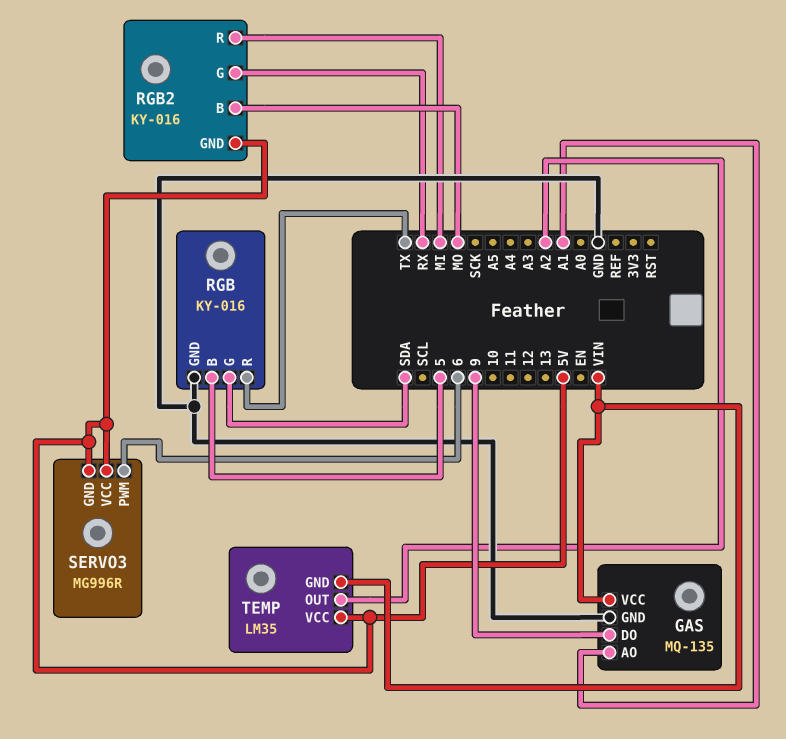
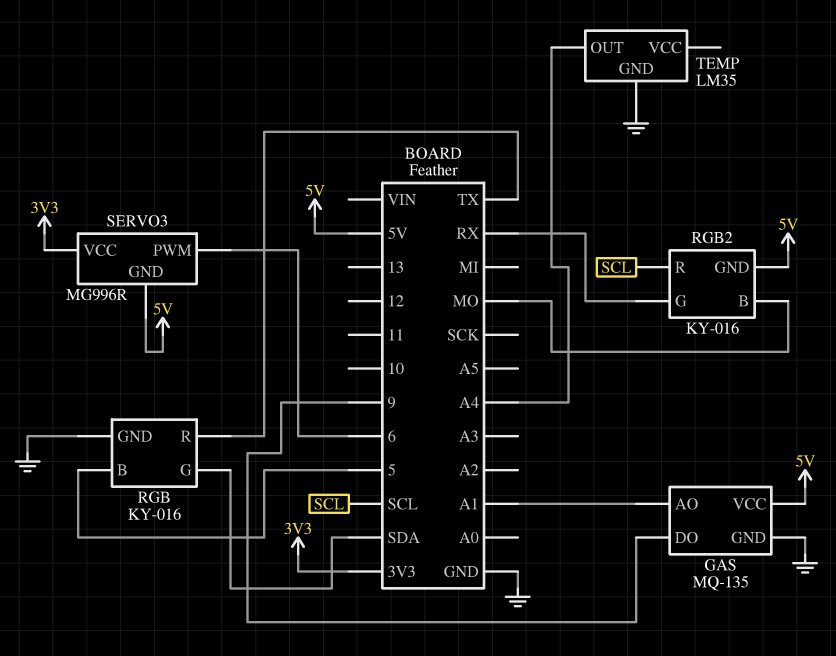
GAS pin VCC: VIN -> 5V
RGB2 pin R: MI -> SCL
SERVO3 pin VCC: 5V -> 3V3
TEMP pin GND: VIN -> GND
TEMP pin OUT: A2 -> A4
TEMP pin VCC: 5V -> none

